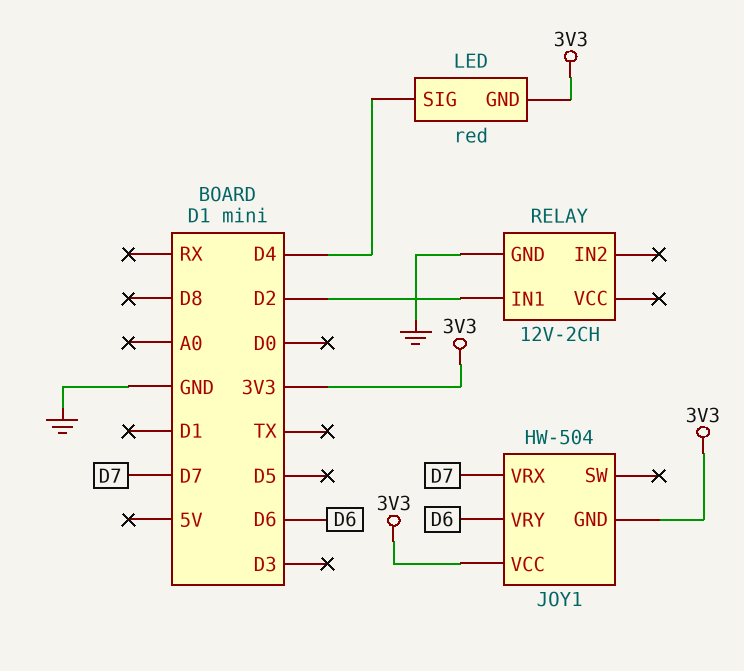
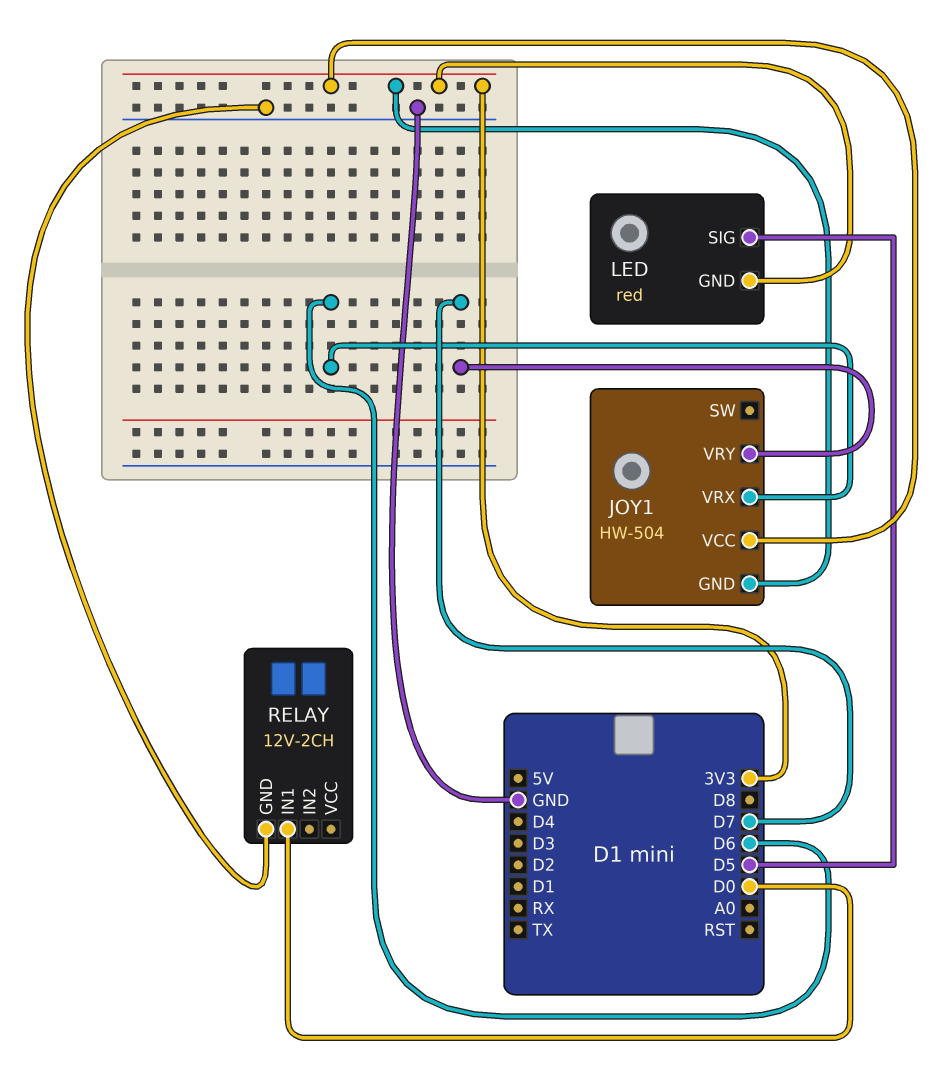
JOY1 pin VRX: D7 -> D6
JOY1 pin VRY: D6 -> D7
LED pin SIG: D4 -> D5
RELAY pin IN1: D2 -> D0

